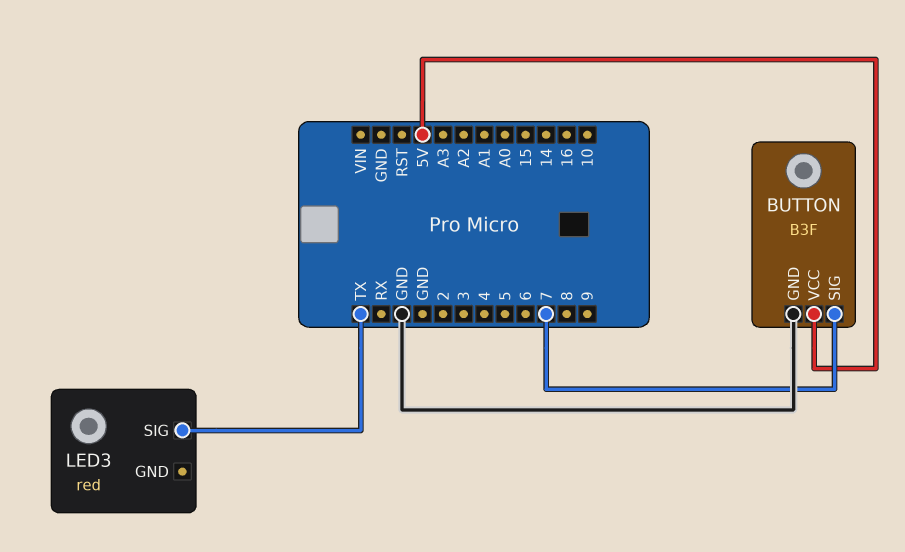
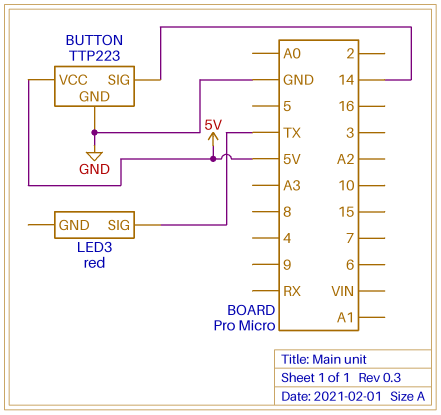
BUTTON: B3F -> TTP223
BUTTON pin SIG: 7 -> 14

